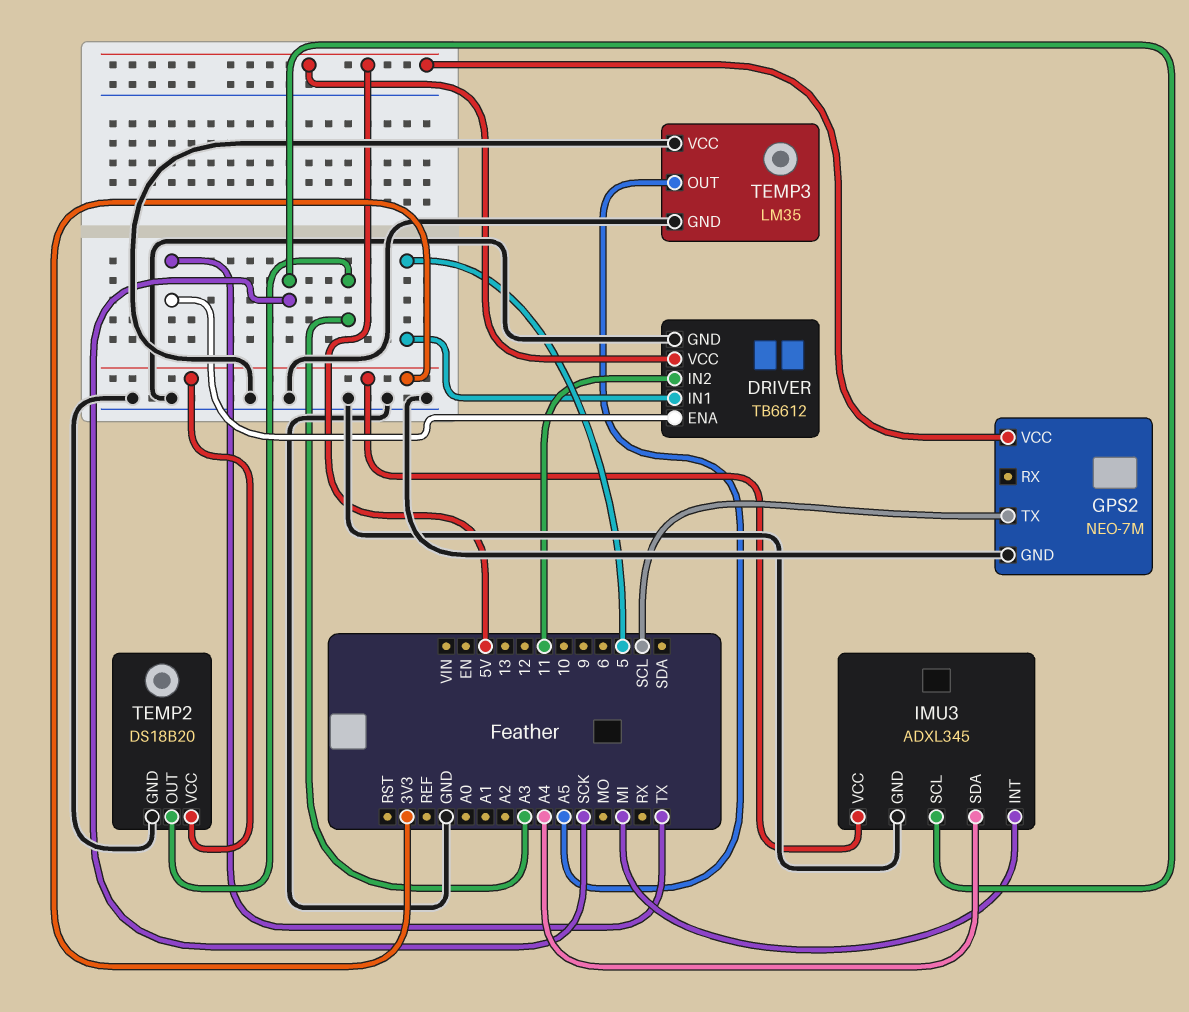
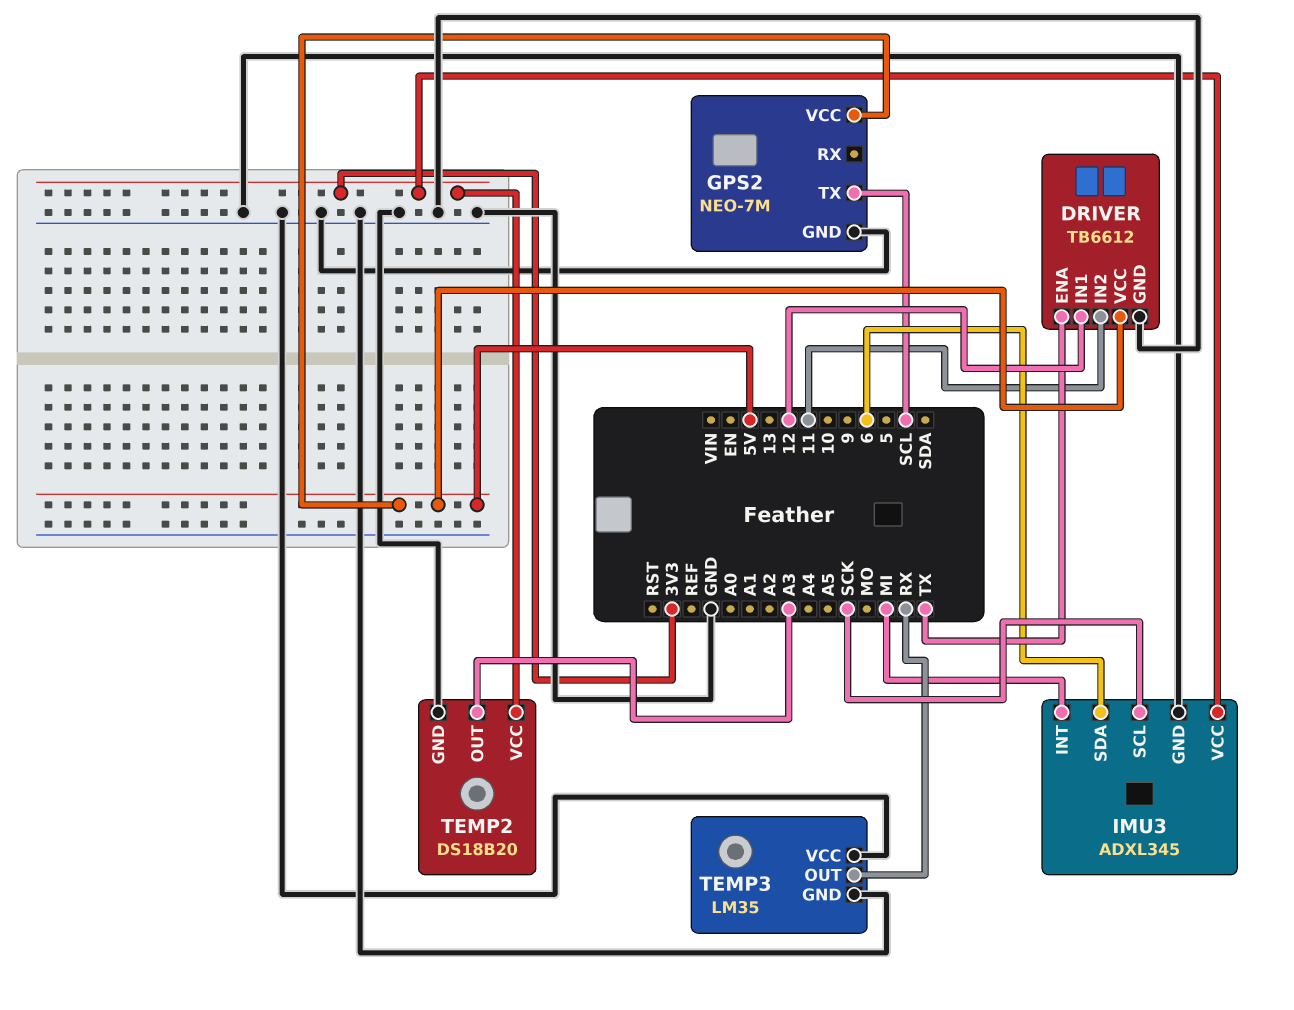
DRIVER pin IN1: 5 -> 12
IMU3 pin SDA: A4 -> 6
TEMP3 pin OUT: A5 -> RX

